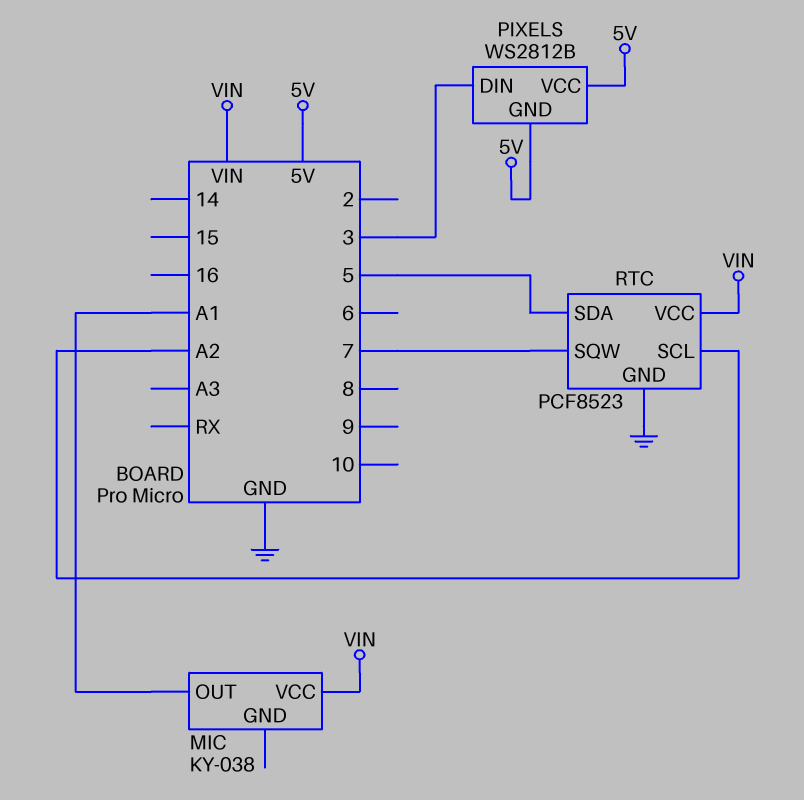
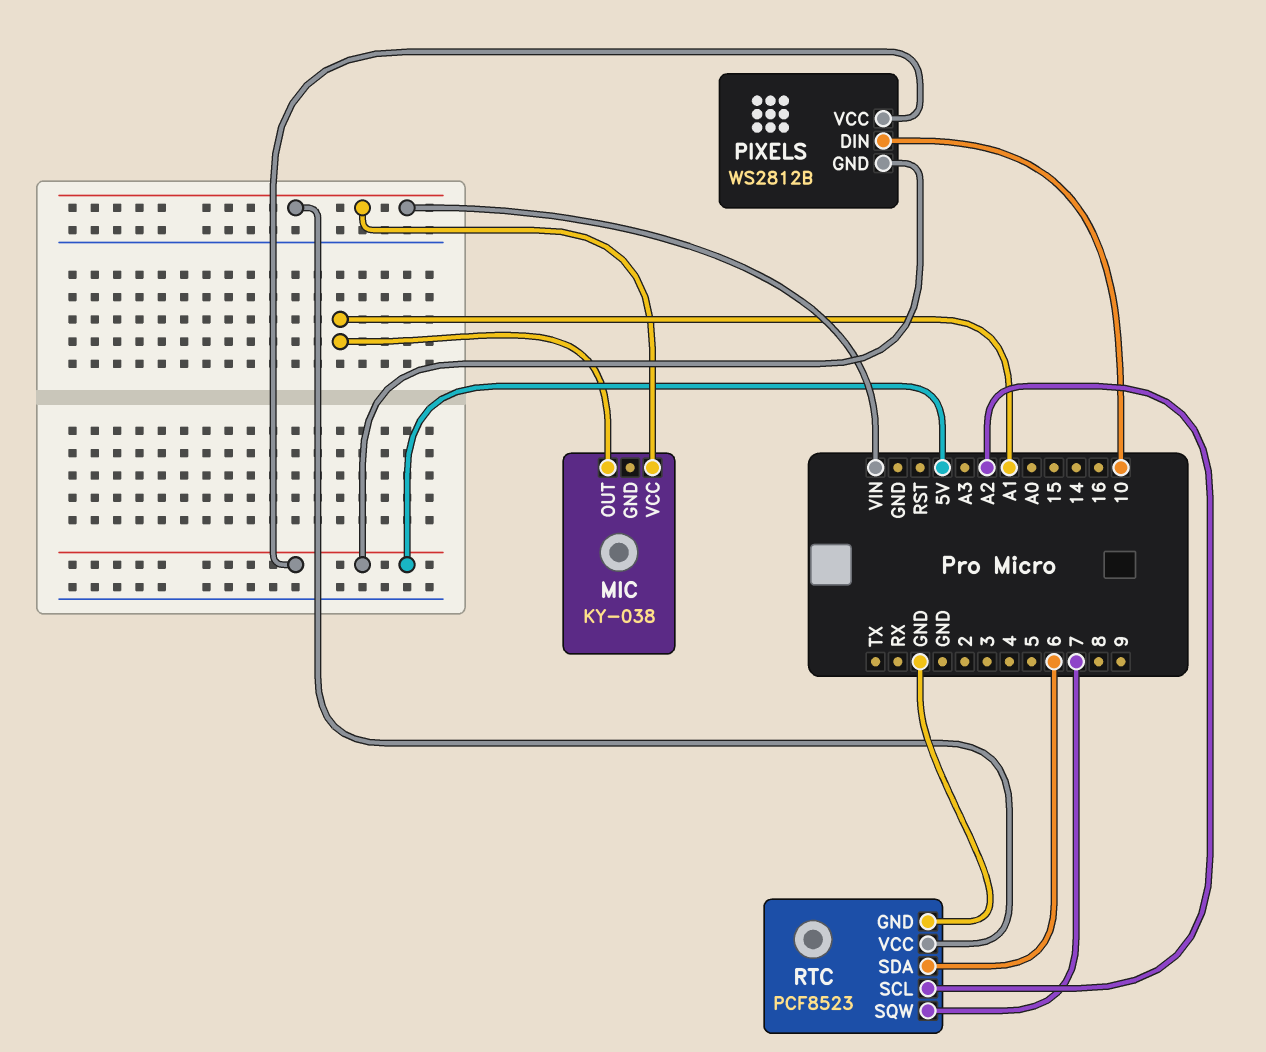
PIXELS pin DIN: 3 -> 10
RTC pin SDA: 5 -> 6

